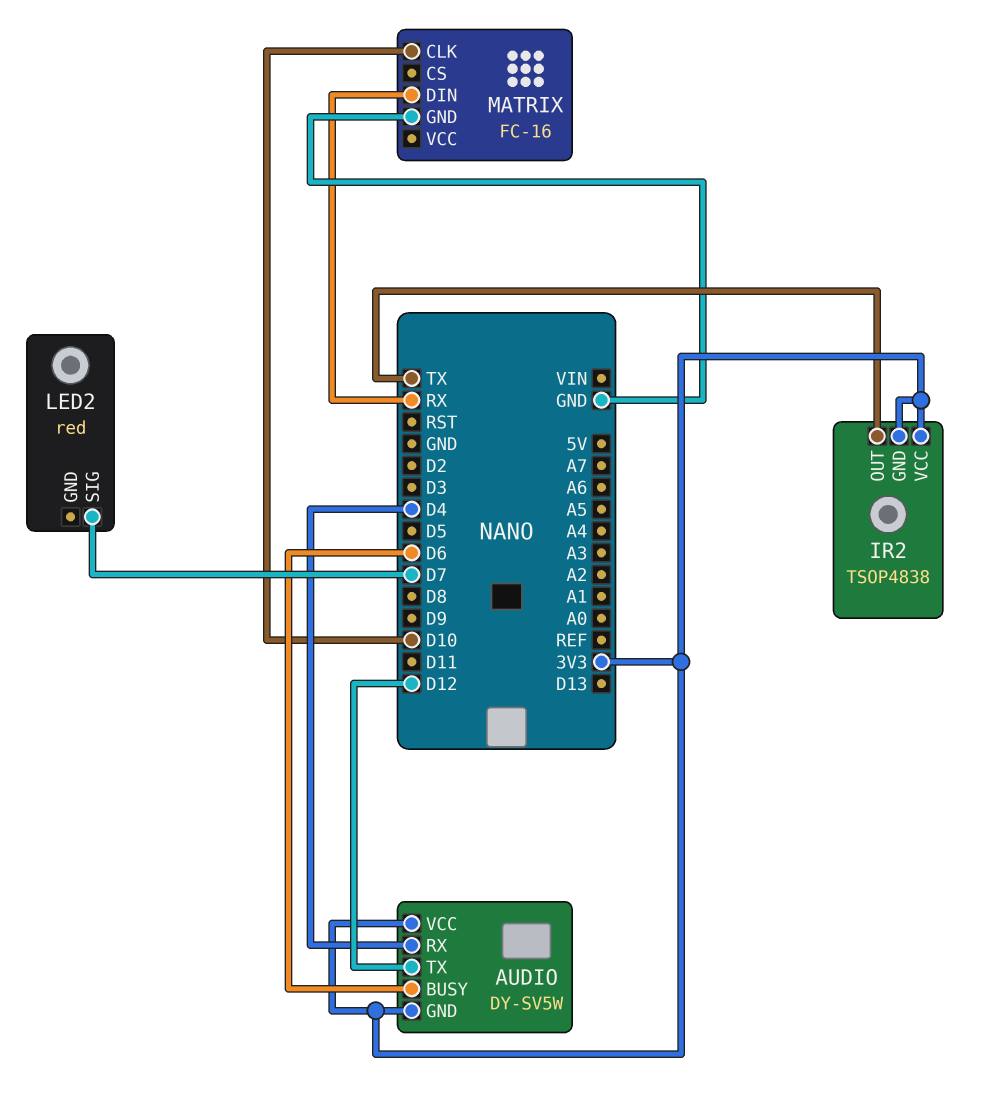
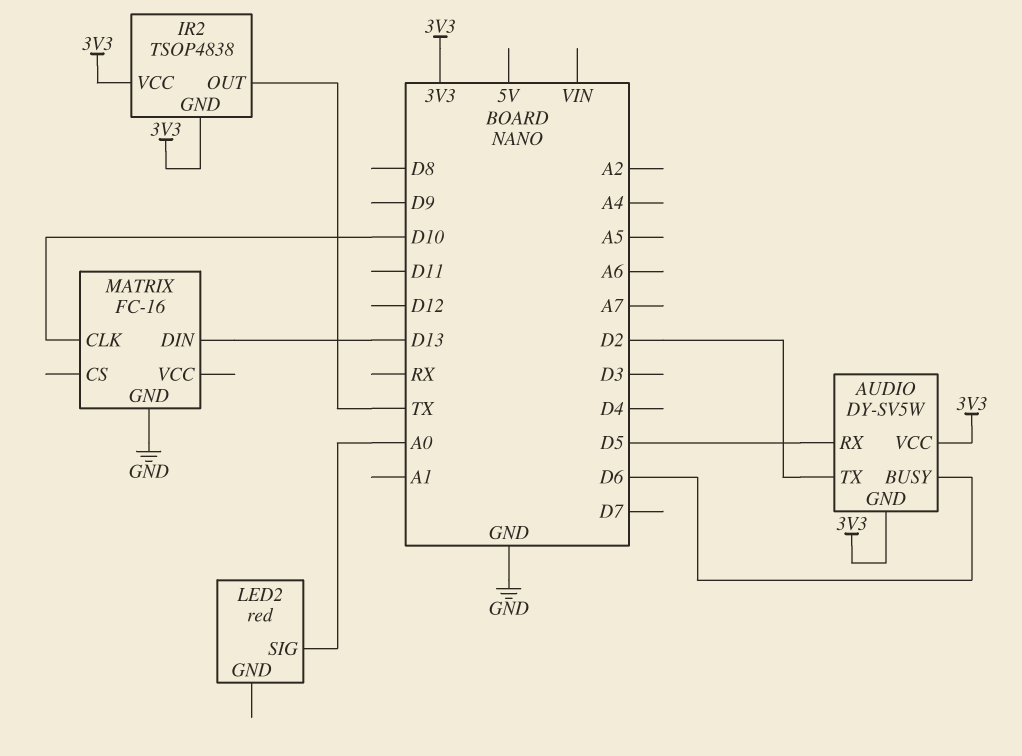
AUDIO pin RX: D4 -> D5
AUDIO pin TX: D12 -> D2
LED2 pin SIG: D7 -> A0
MATRIX pin DIN: RX -> D13

